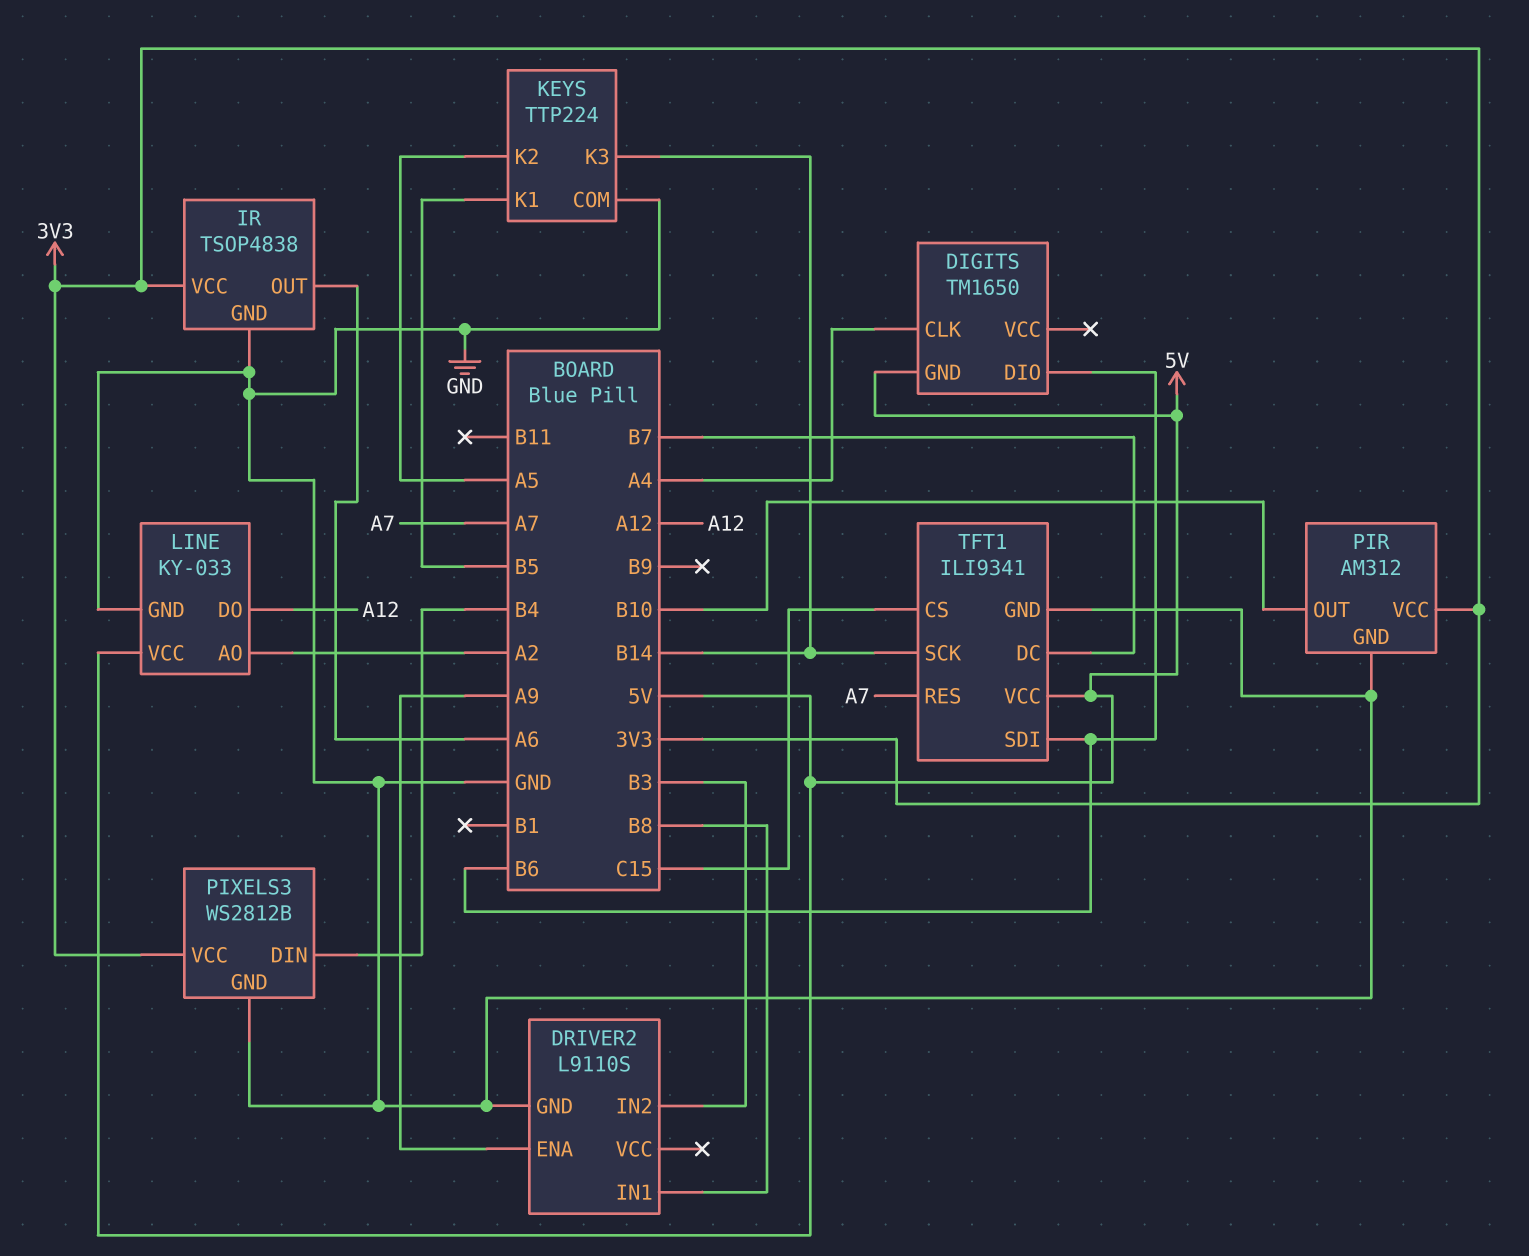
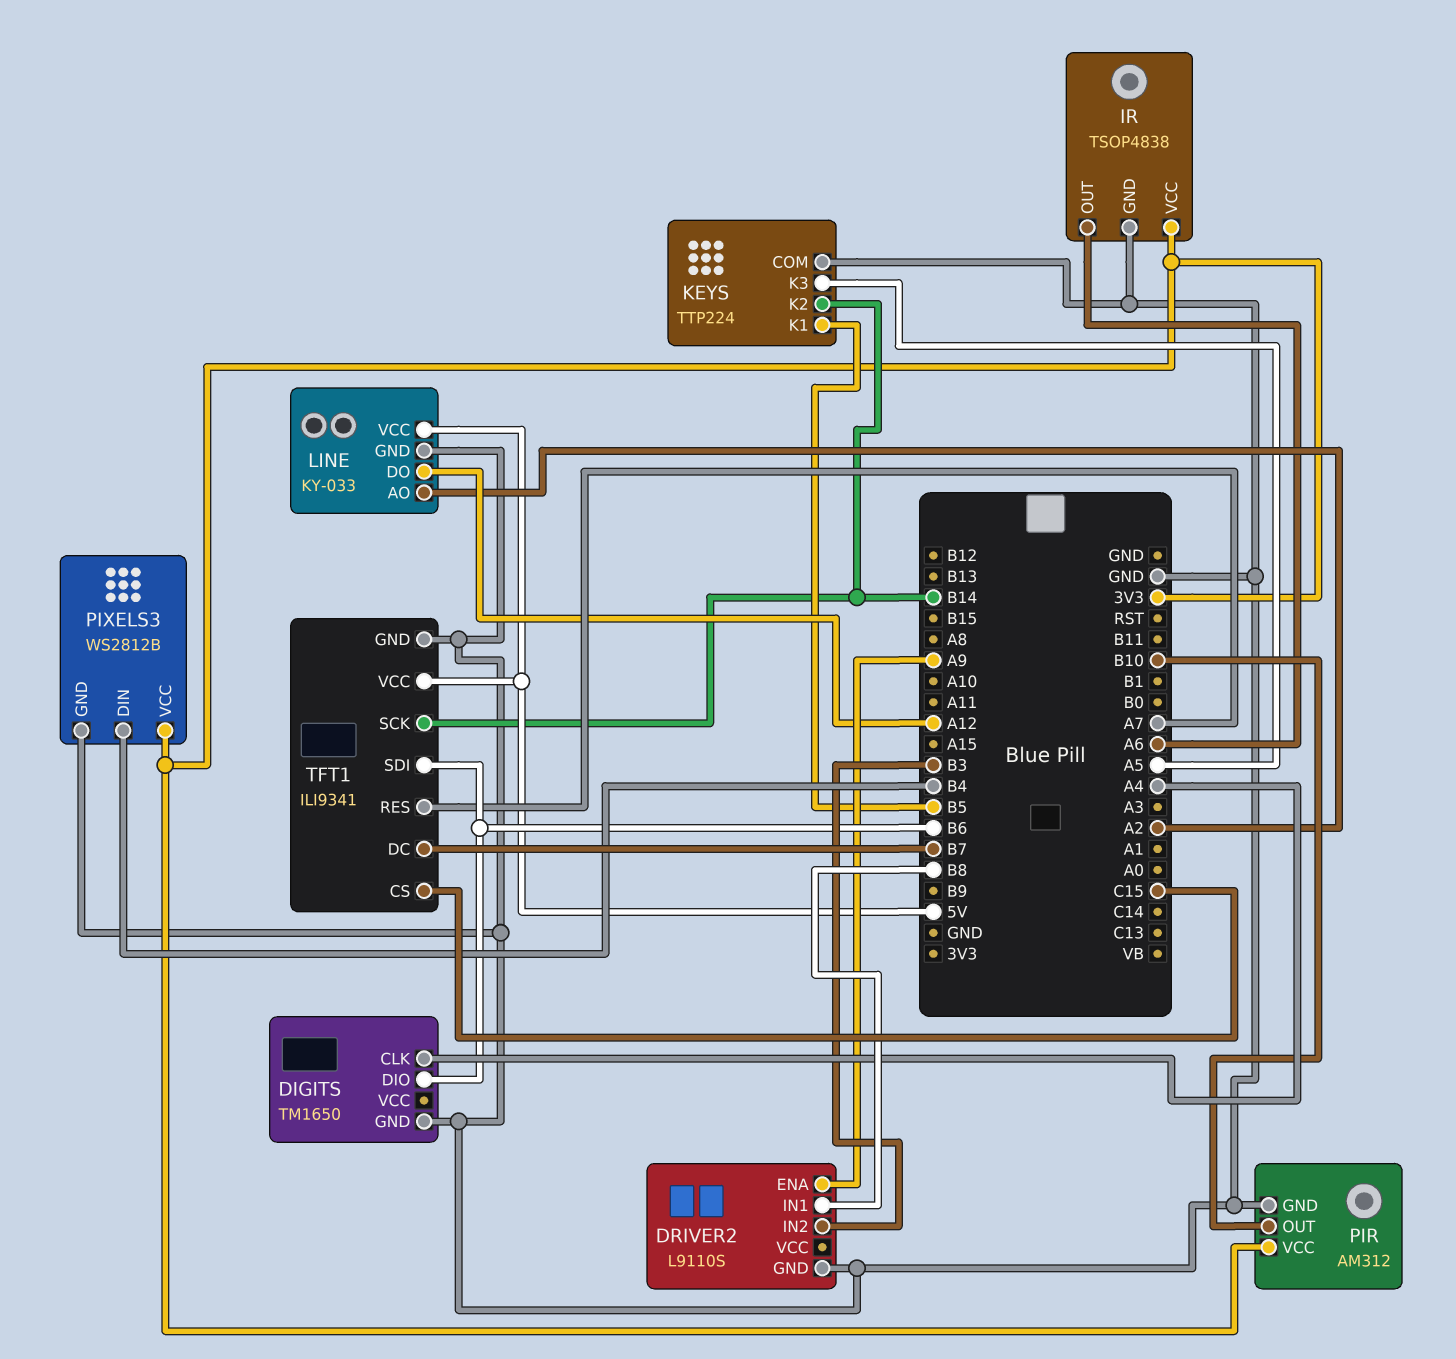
DIGITS pin GND: 5V -> GND
KEYS pin K2: A5 -> B14
KEYS pin K3: B14 -> A5

